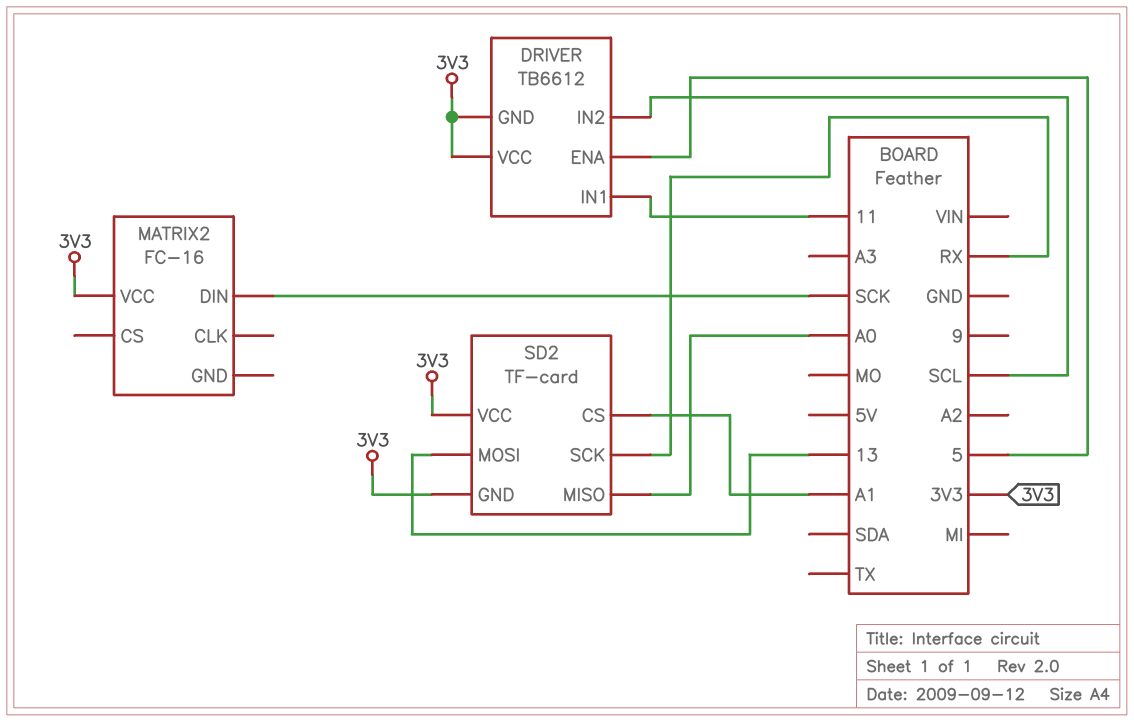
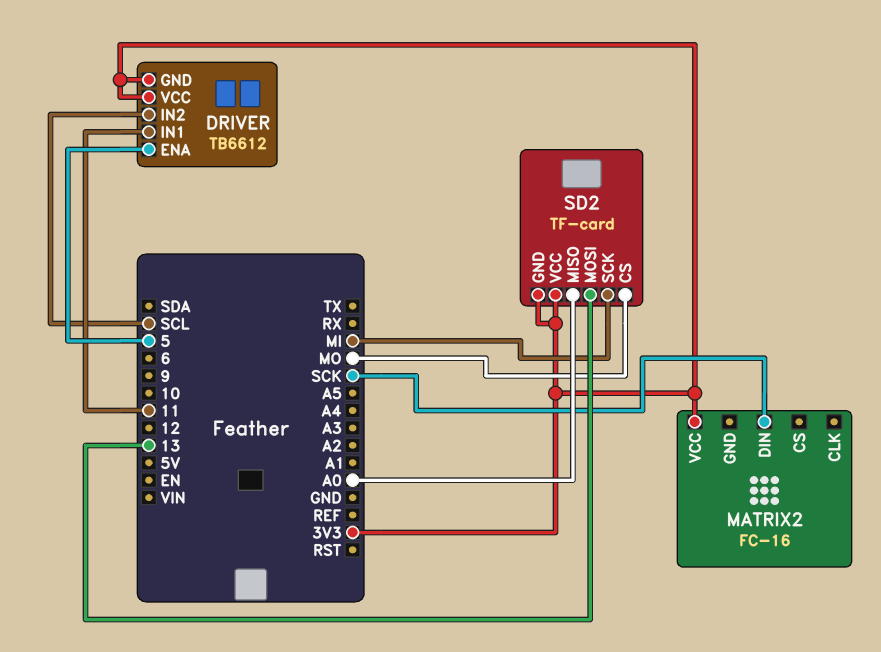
SD2 pin CS: A1 -> MO
SD2 pin SCK: RX -> MI

